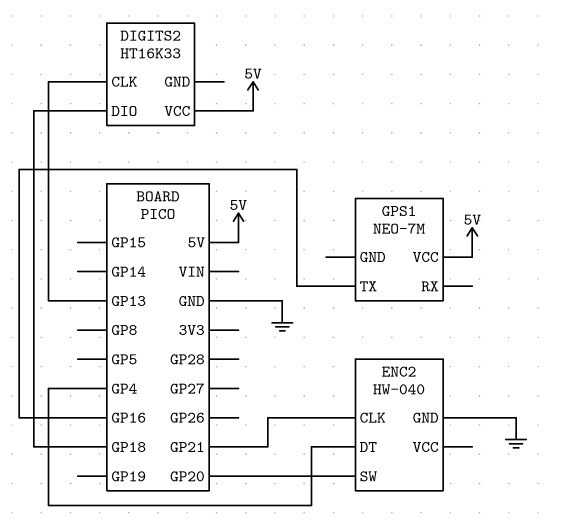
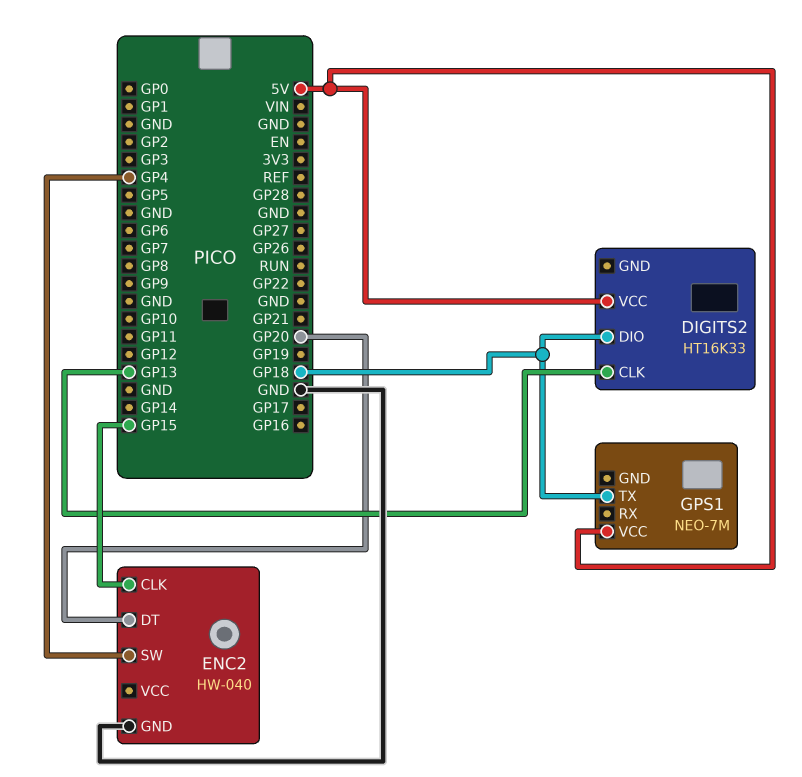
ENC2 pin CLK: GP21 -> GP15
ENC2 pin DT: GP4 -> GP20
ENC2 pin SW: GP20 -> GP4
GPS1 pin TX: GP16 -> GP18

